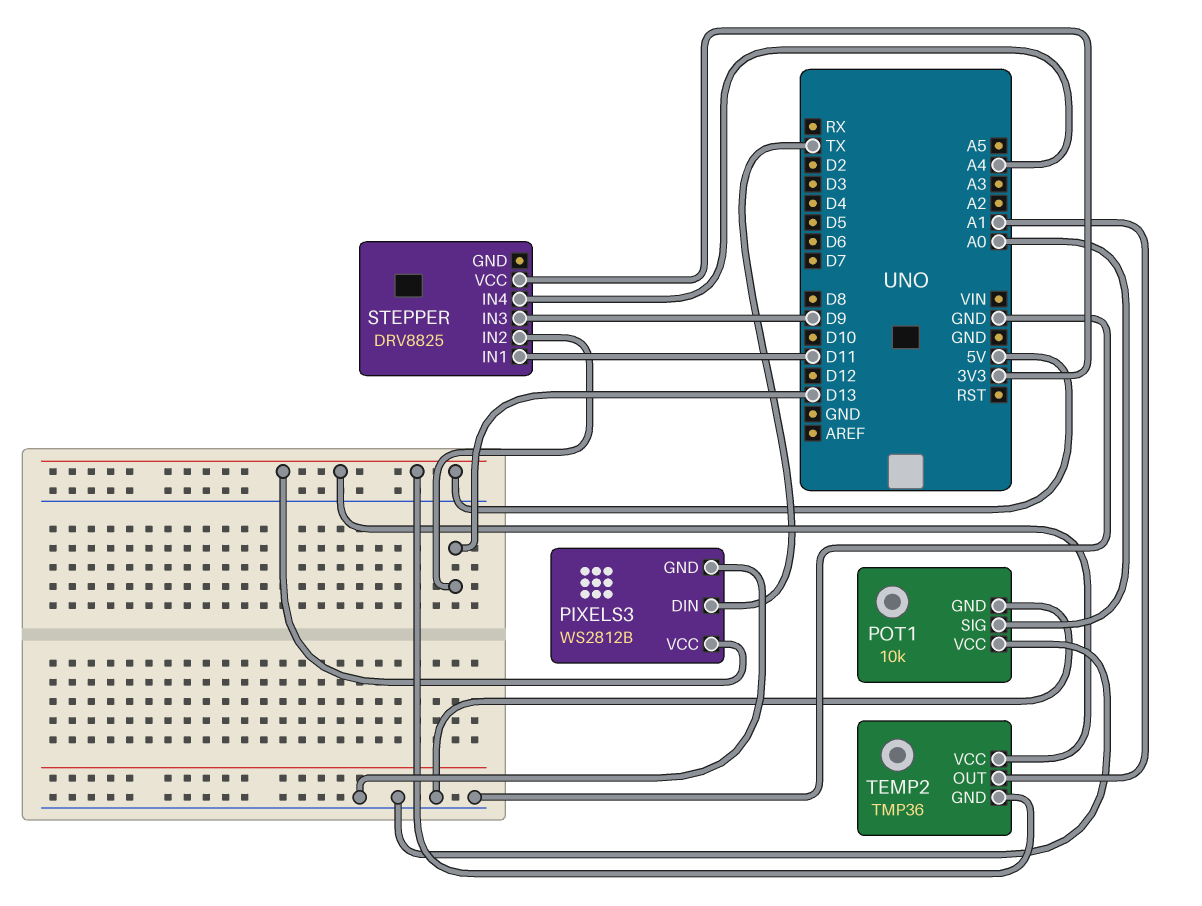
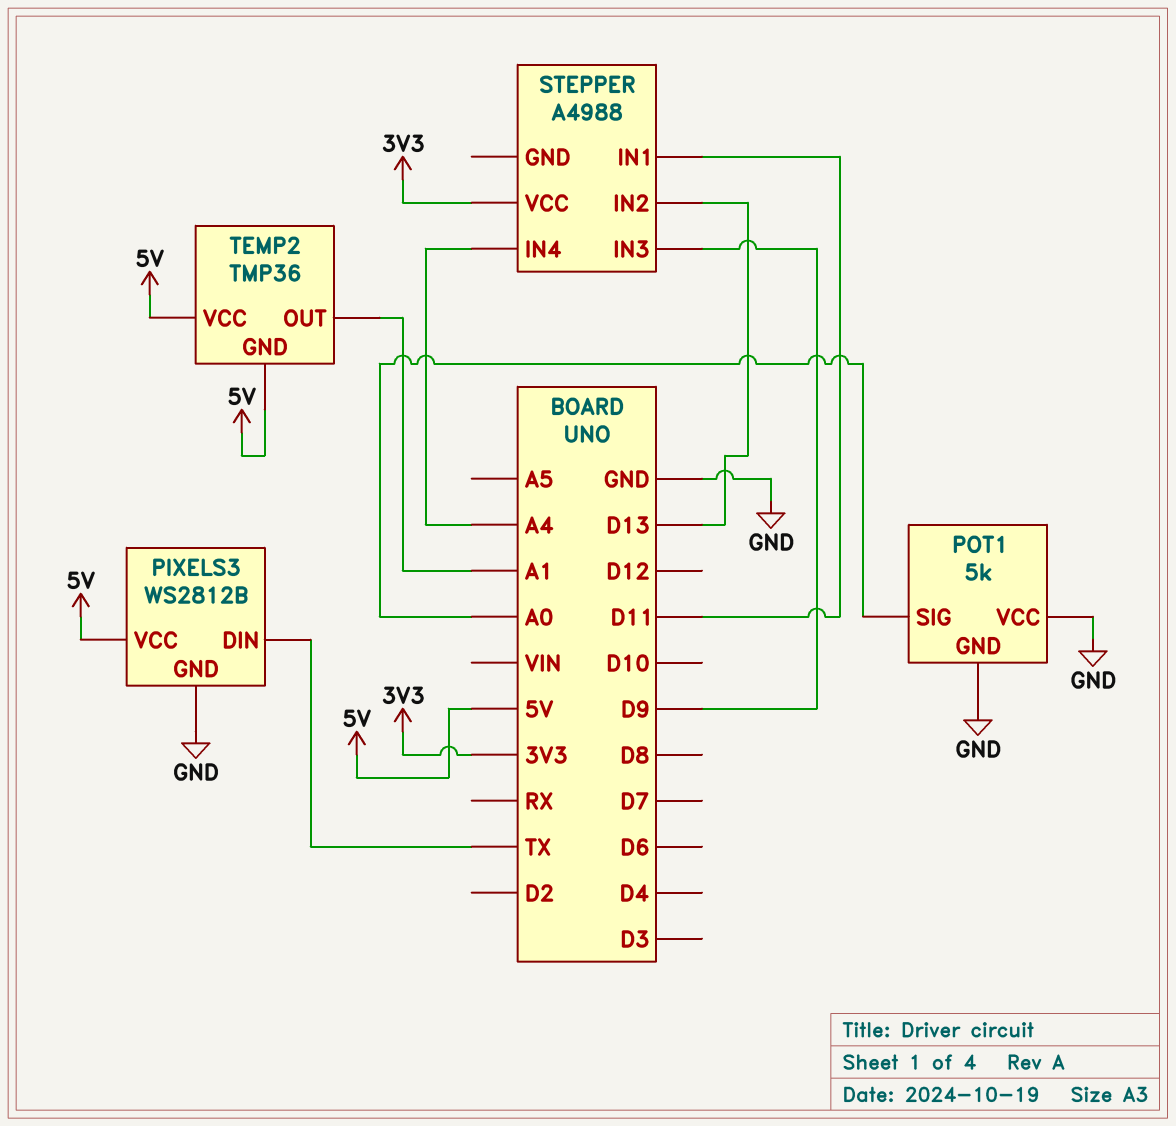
POT1: 10k -> 5k
STEPPER: DRV8825 -> A4988

